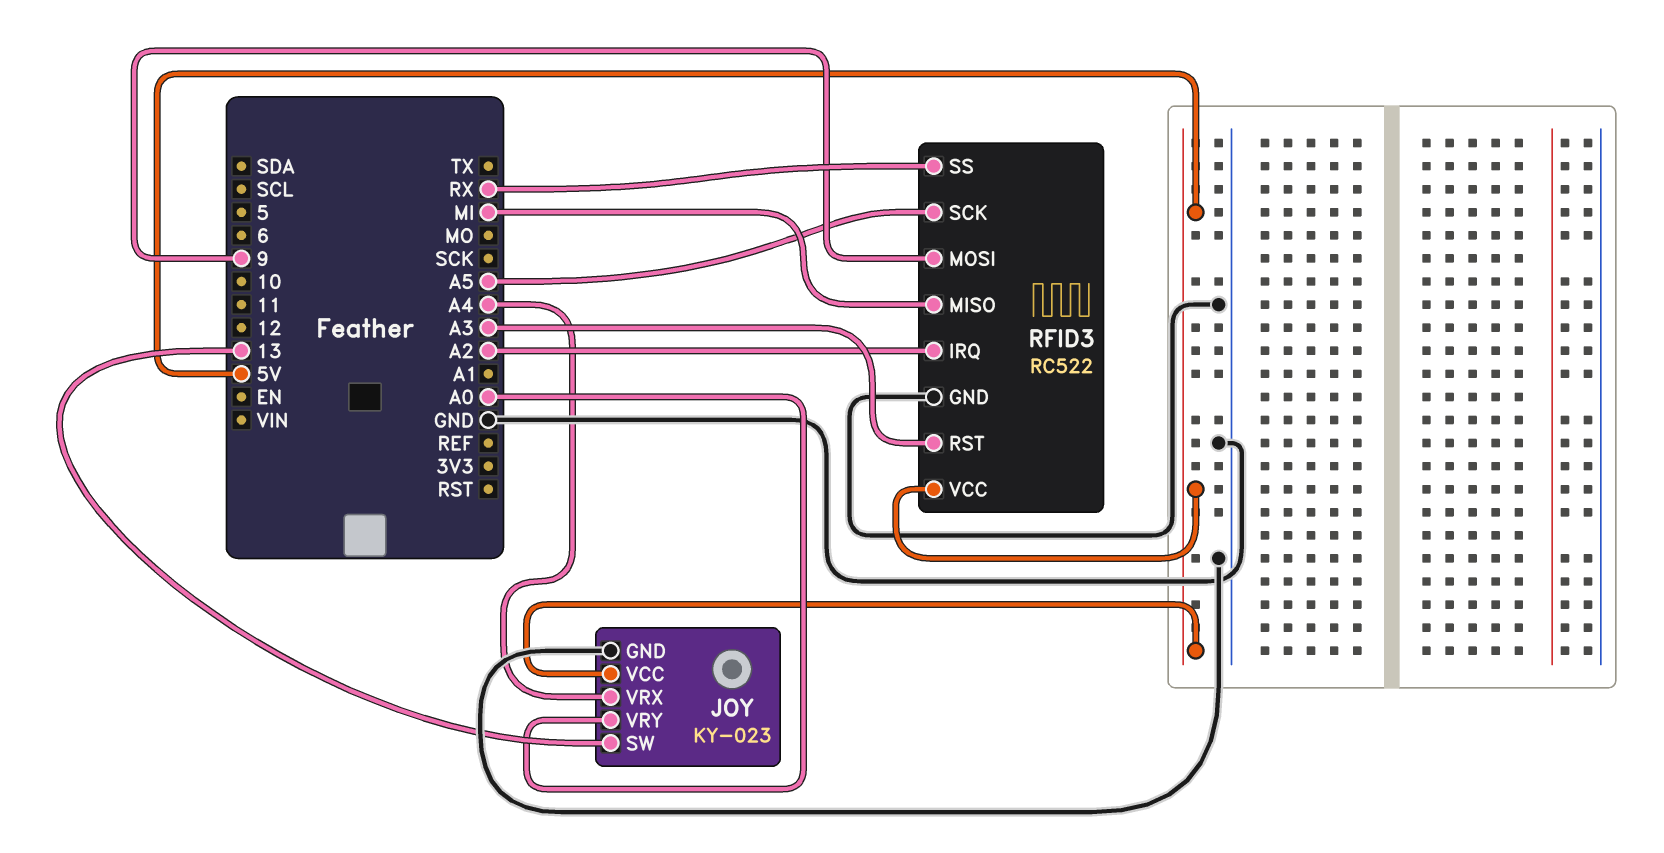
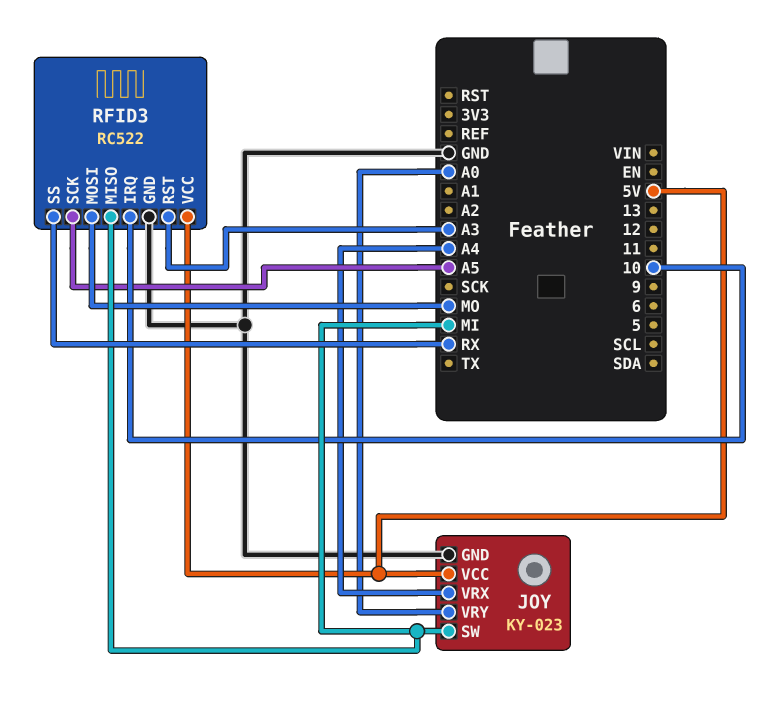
JOY pin SW: 13 -> MI
RFID3 pin IRQ: A2 -> 10
RFID3 pin MOSI: 9 -> MO

